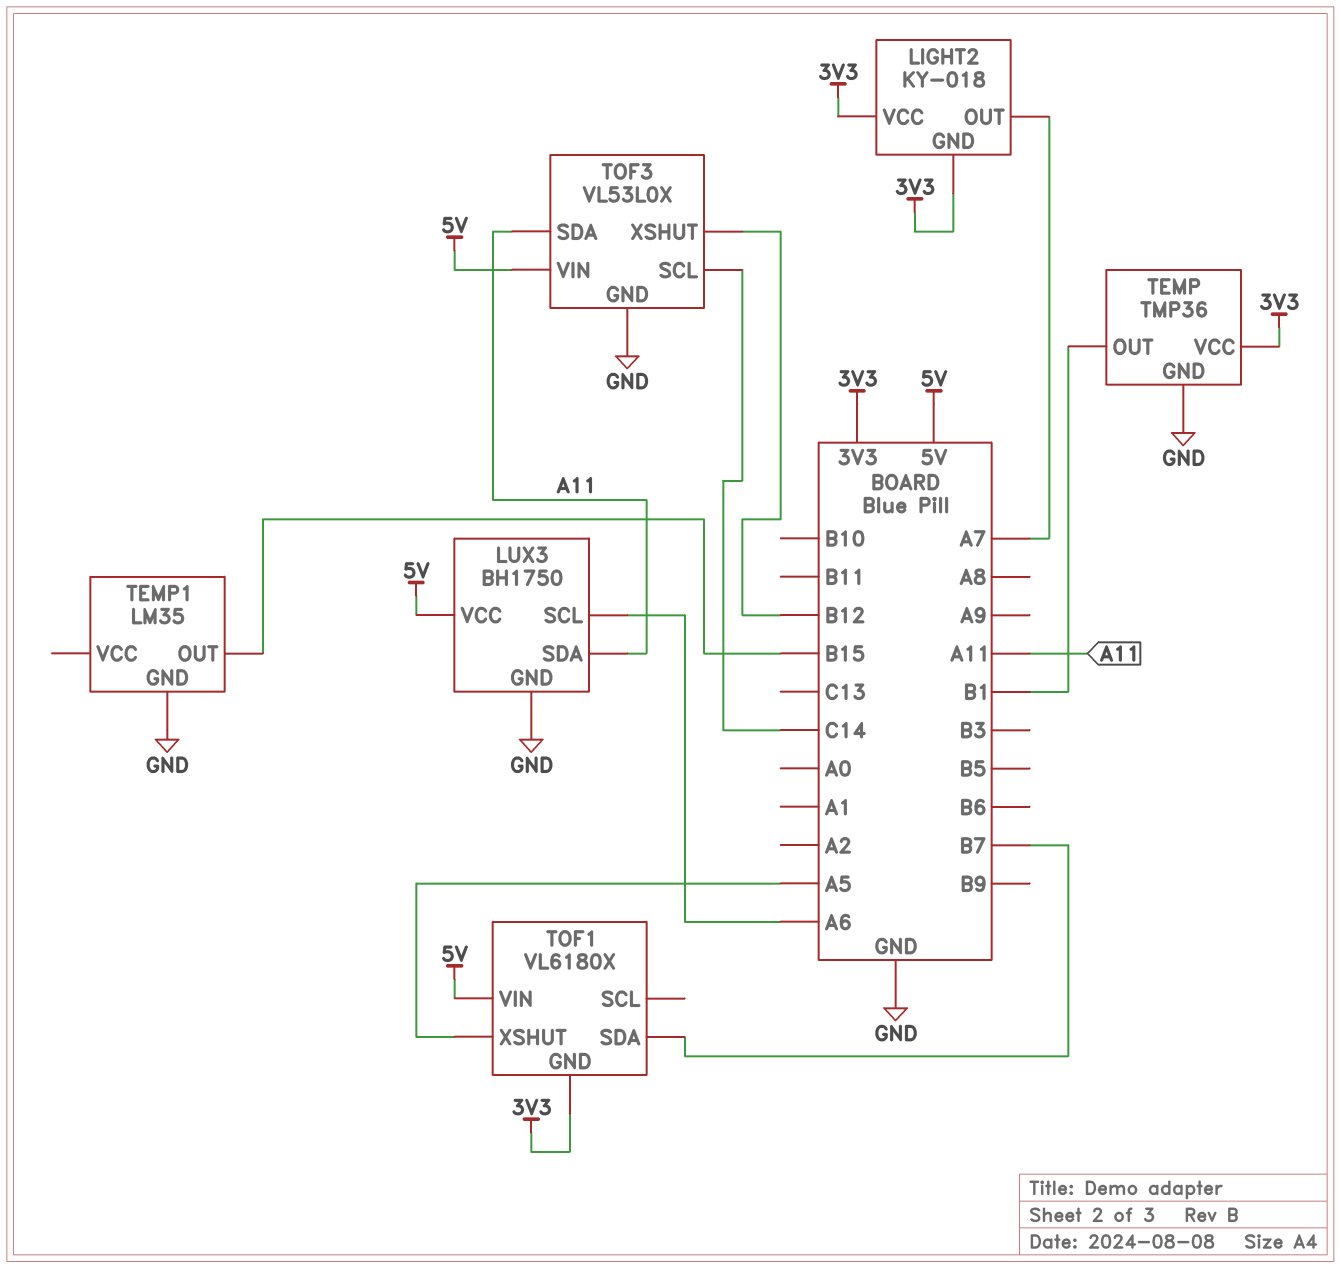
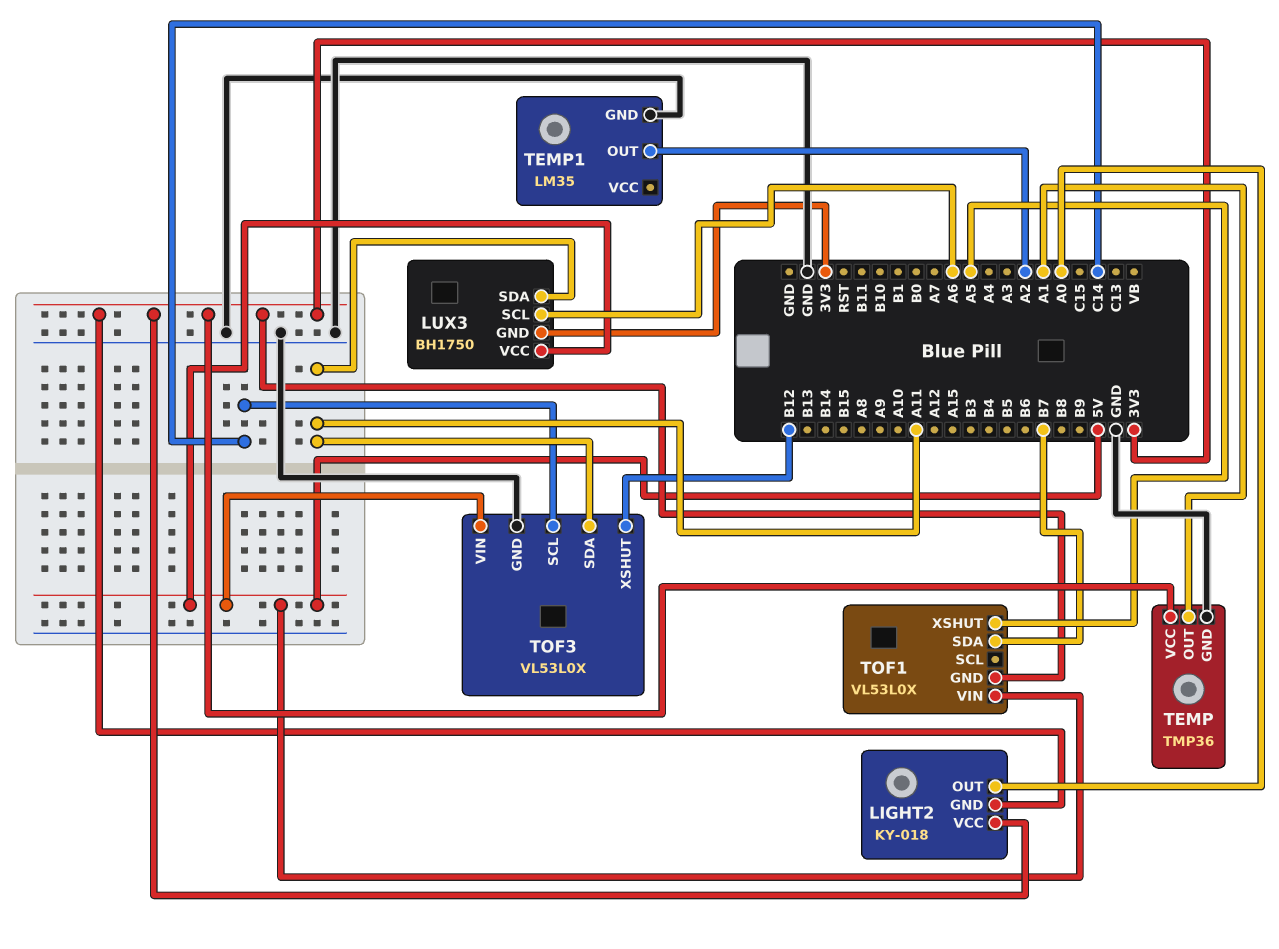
LIGHT2 pin OUT: A7 -> A0
LUX3 pin GND: GND -> 3V3
TEMP pin OUT: B1 -> A1
TEMP1 pin OUT: B15 -> A2
TOF1: VL6180X -> VL53L0X

